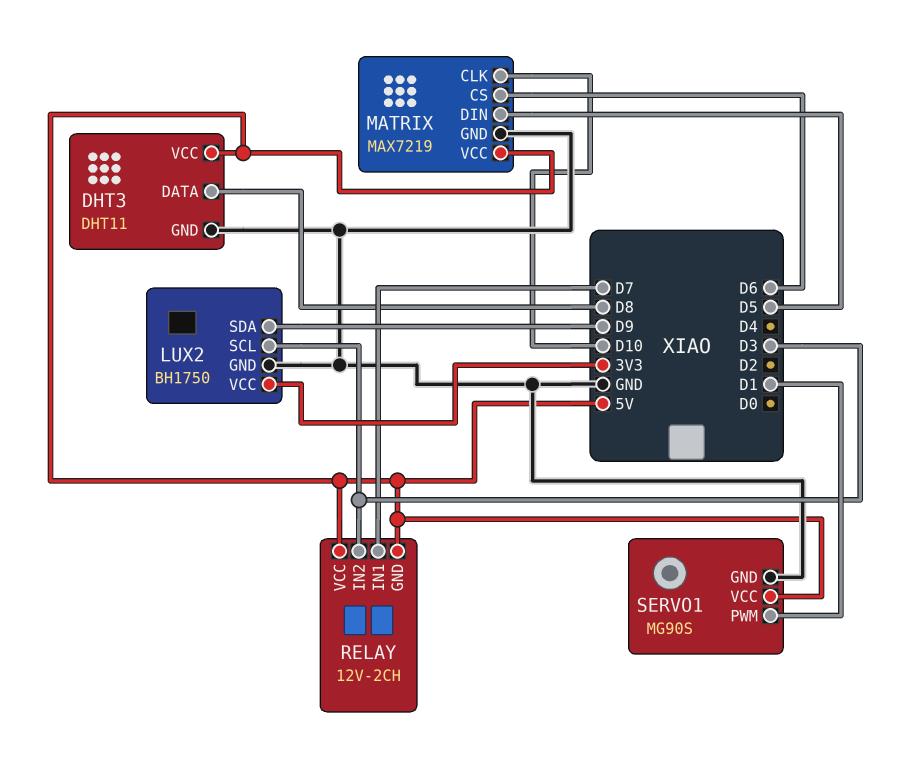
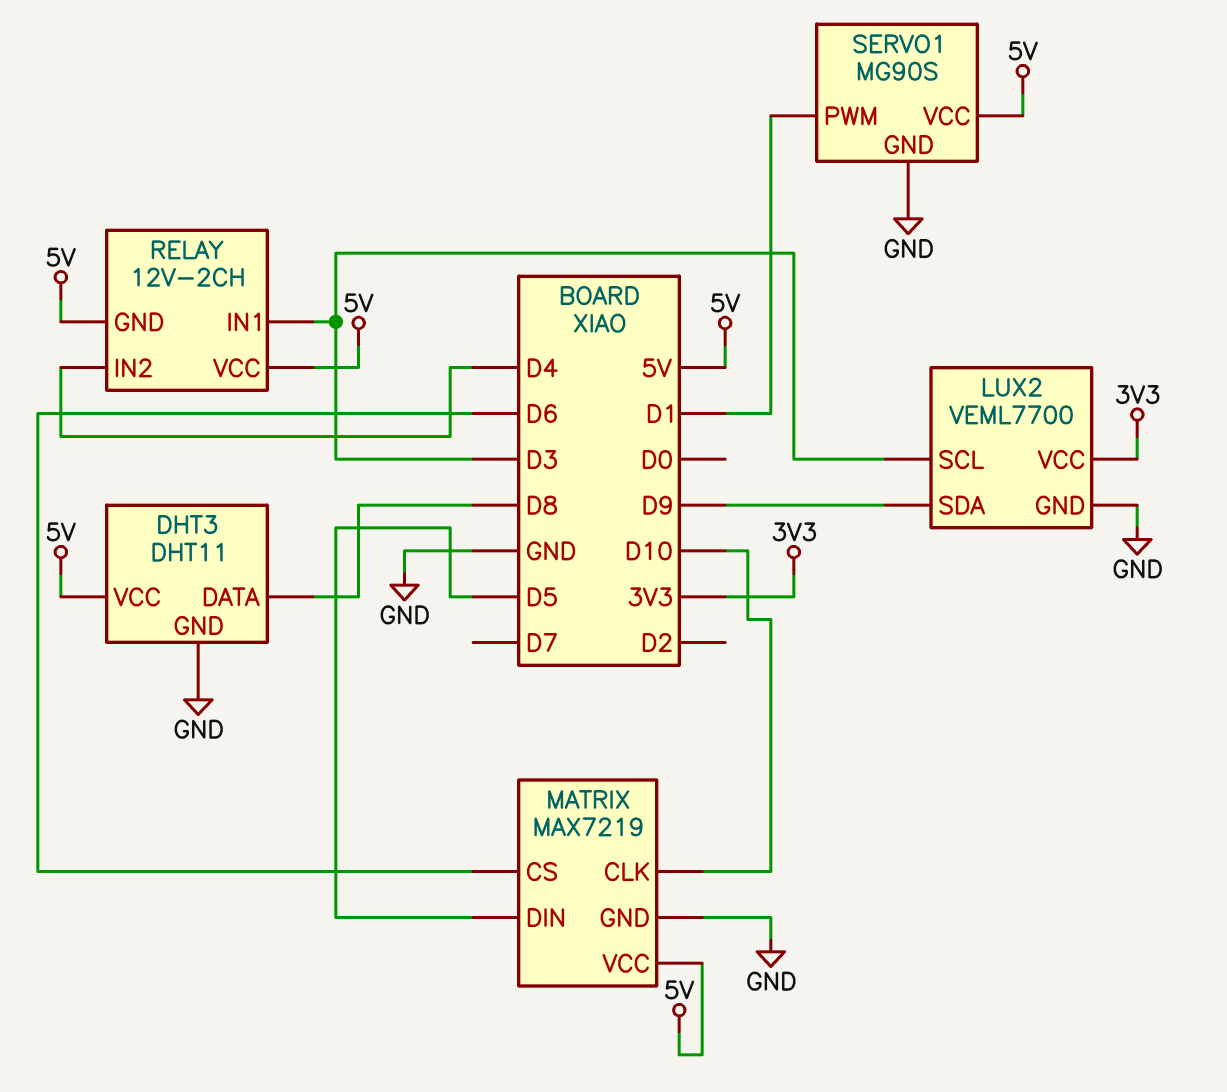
LUX2: BH1750 -> VEML7700
RELAY pin IN1: D7 -> D3
RELAY pin IN2: D3 -> D4

